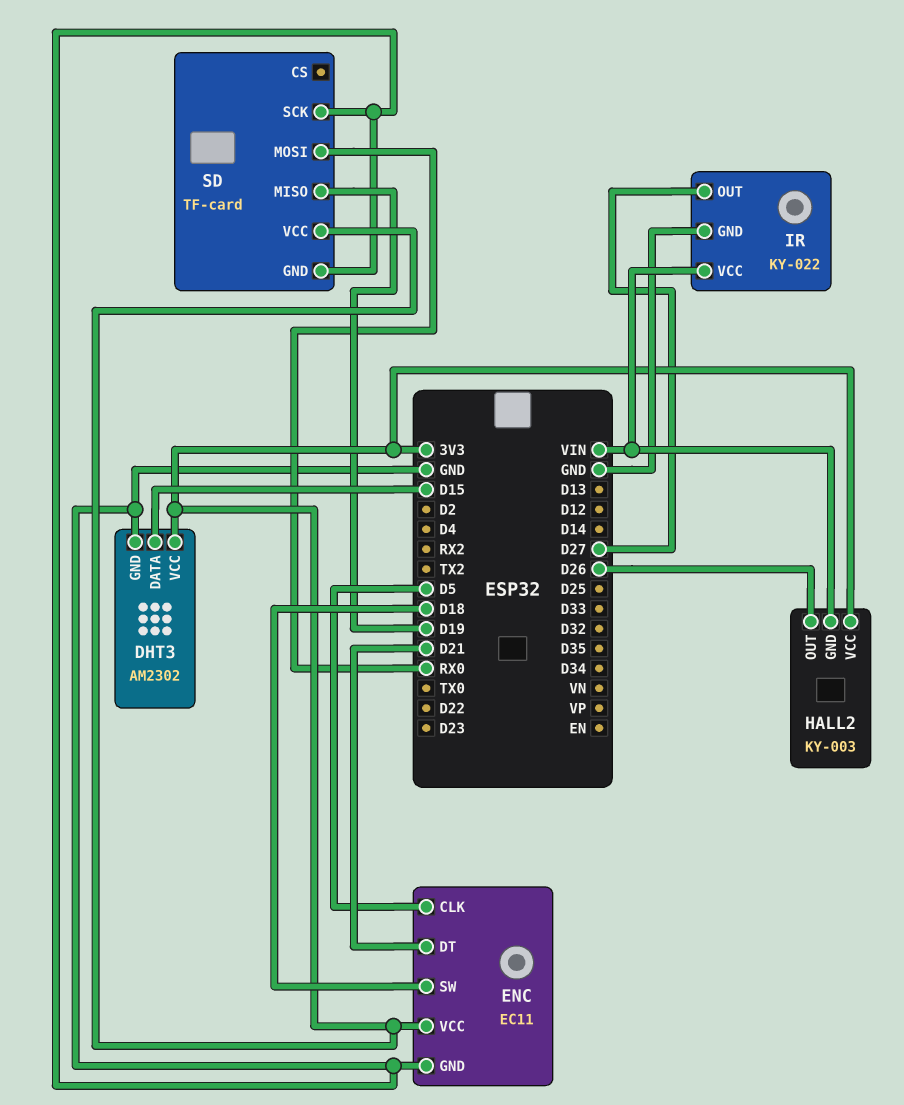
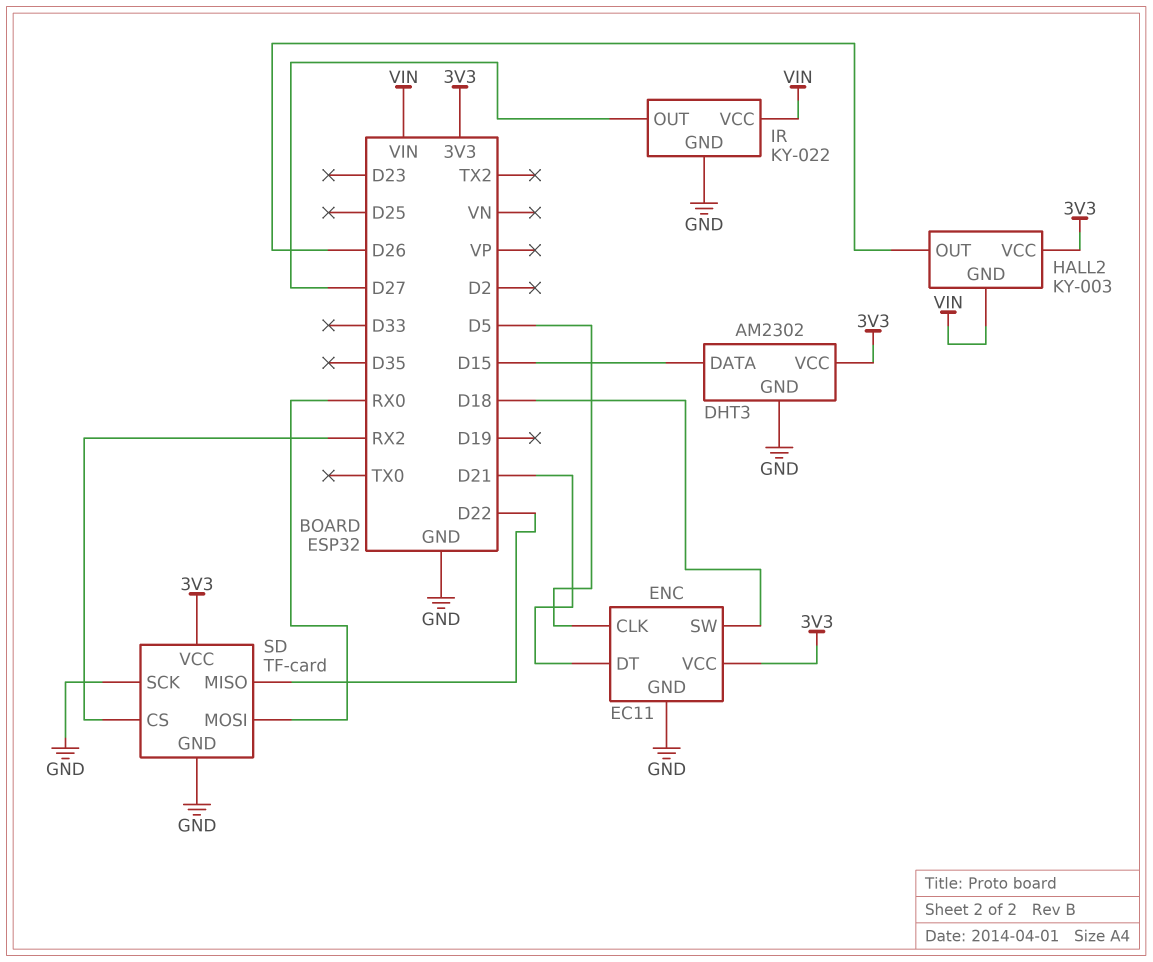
SD pin CS: none -> RX2
SD pin MISO: D19 -> D22

